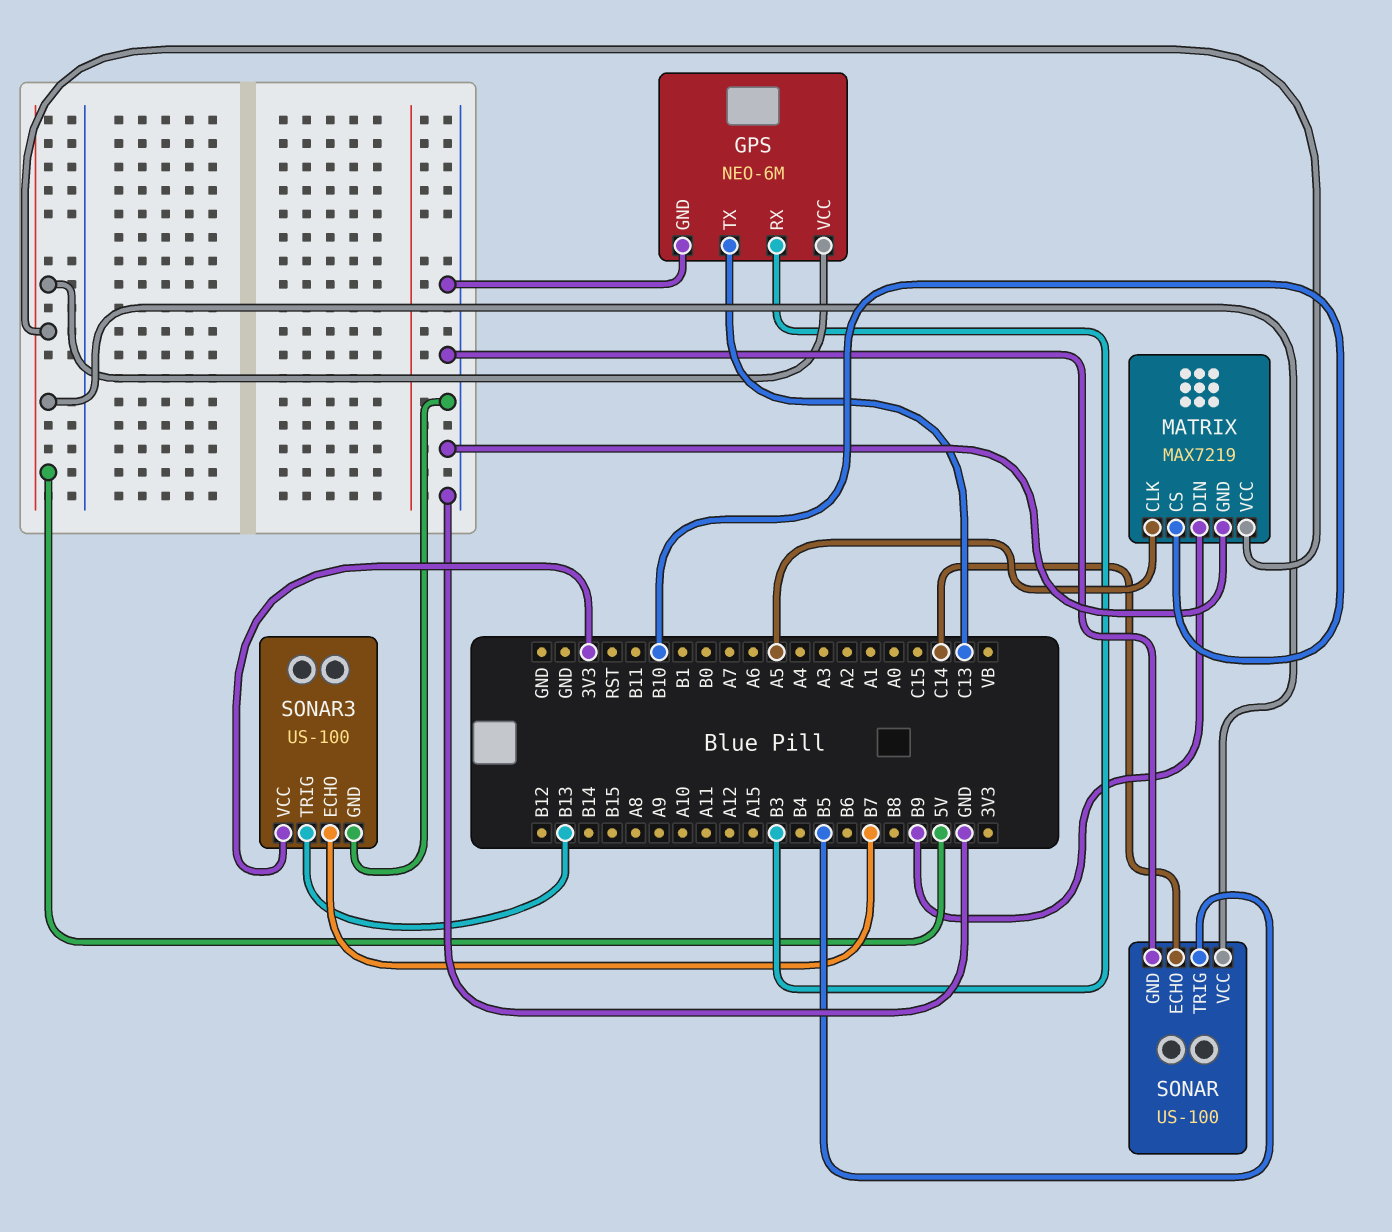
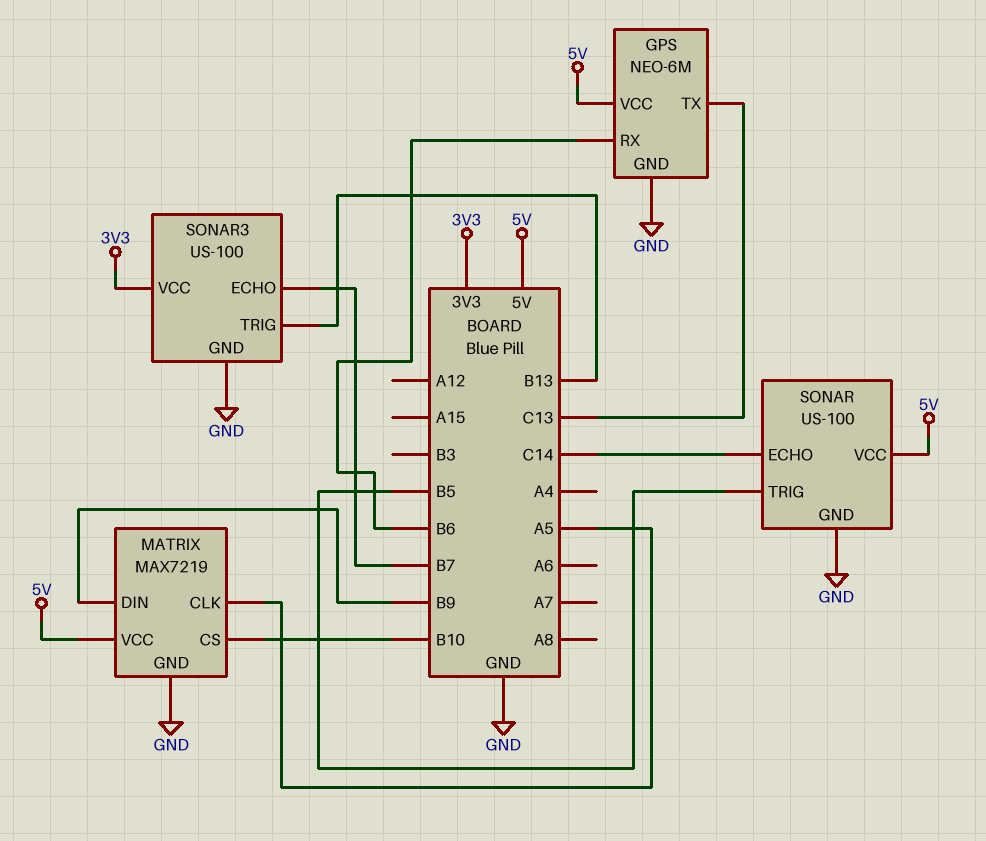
GPS pin RX: B3 -> B6

